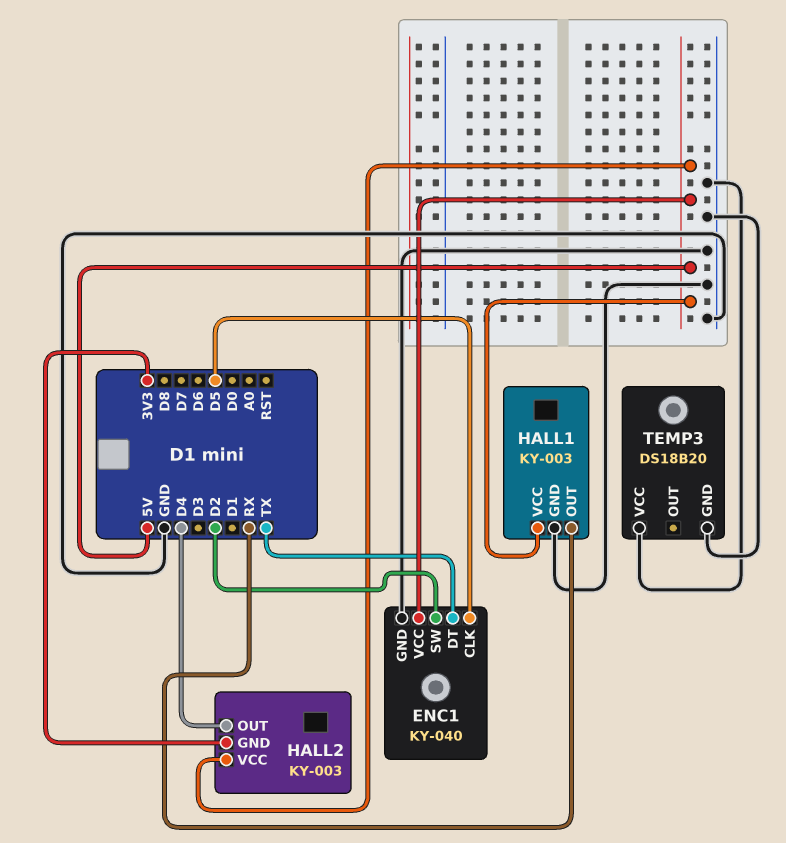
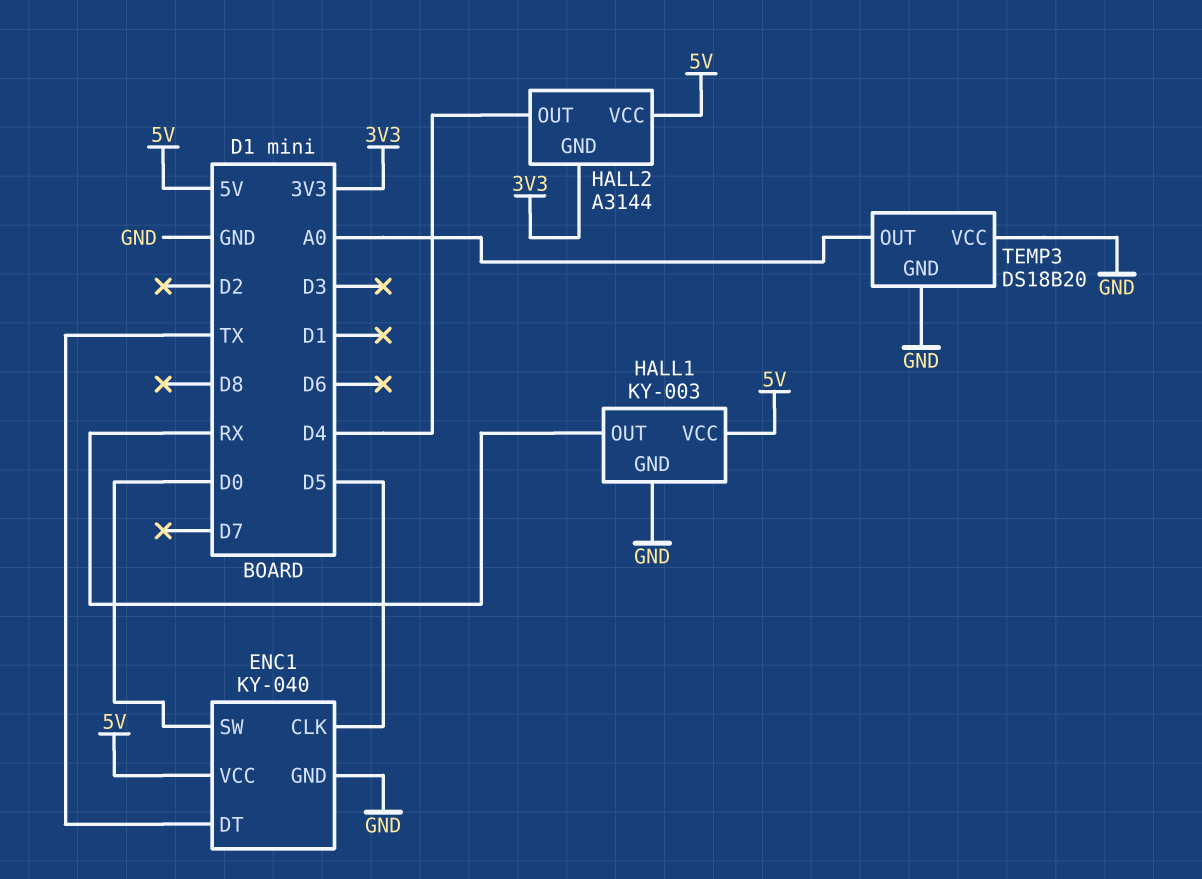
ENC1 pin SW: D2 -> D0
HALL2: KY-003 -> A3144
TEMP3 pin OUT: none -> A0

